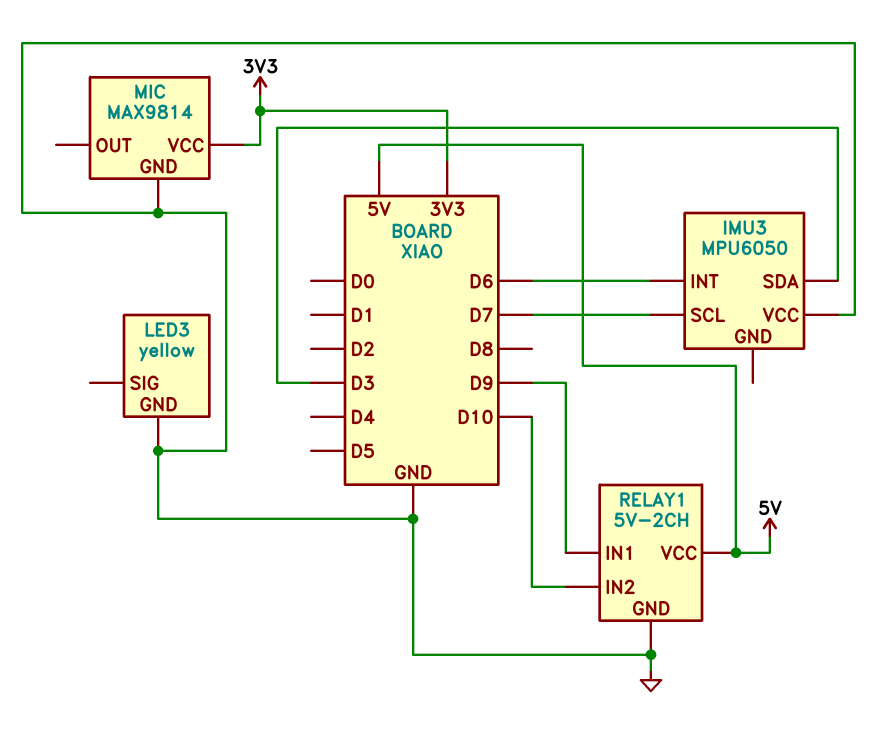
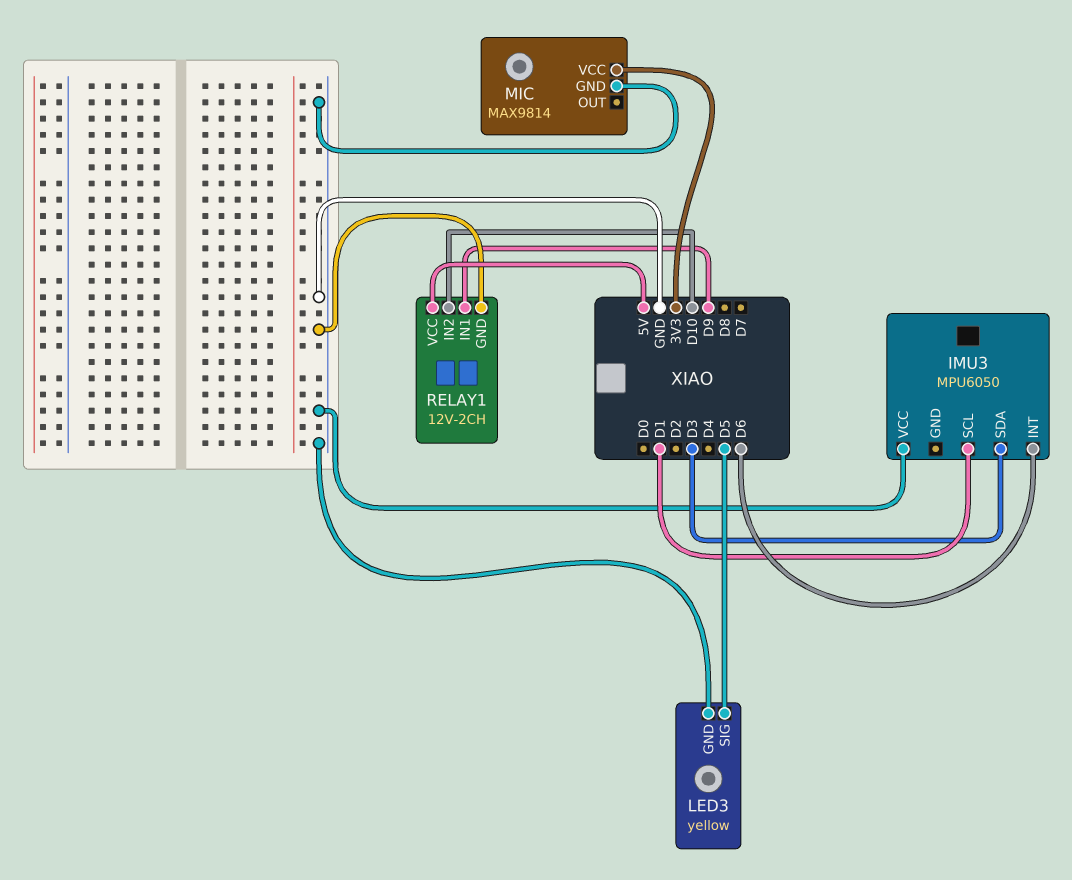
IMU3 pin SCL: D7 -> D1
LED3 pin SIG: none -> D5
RELAY1: 5V-2CH -> 12V-2CH

